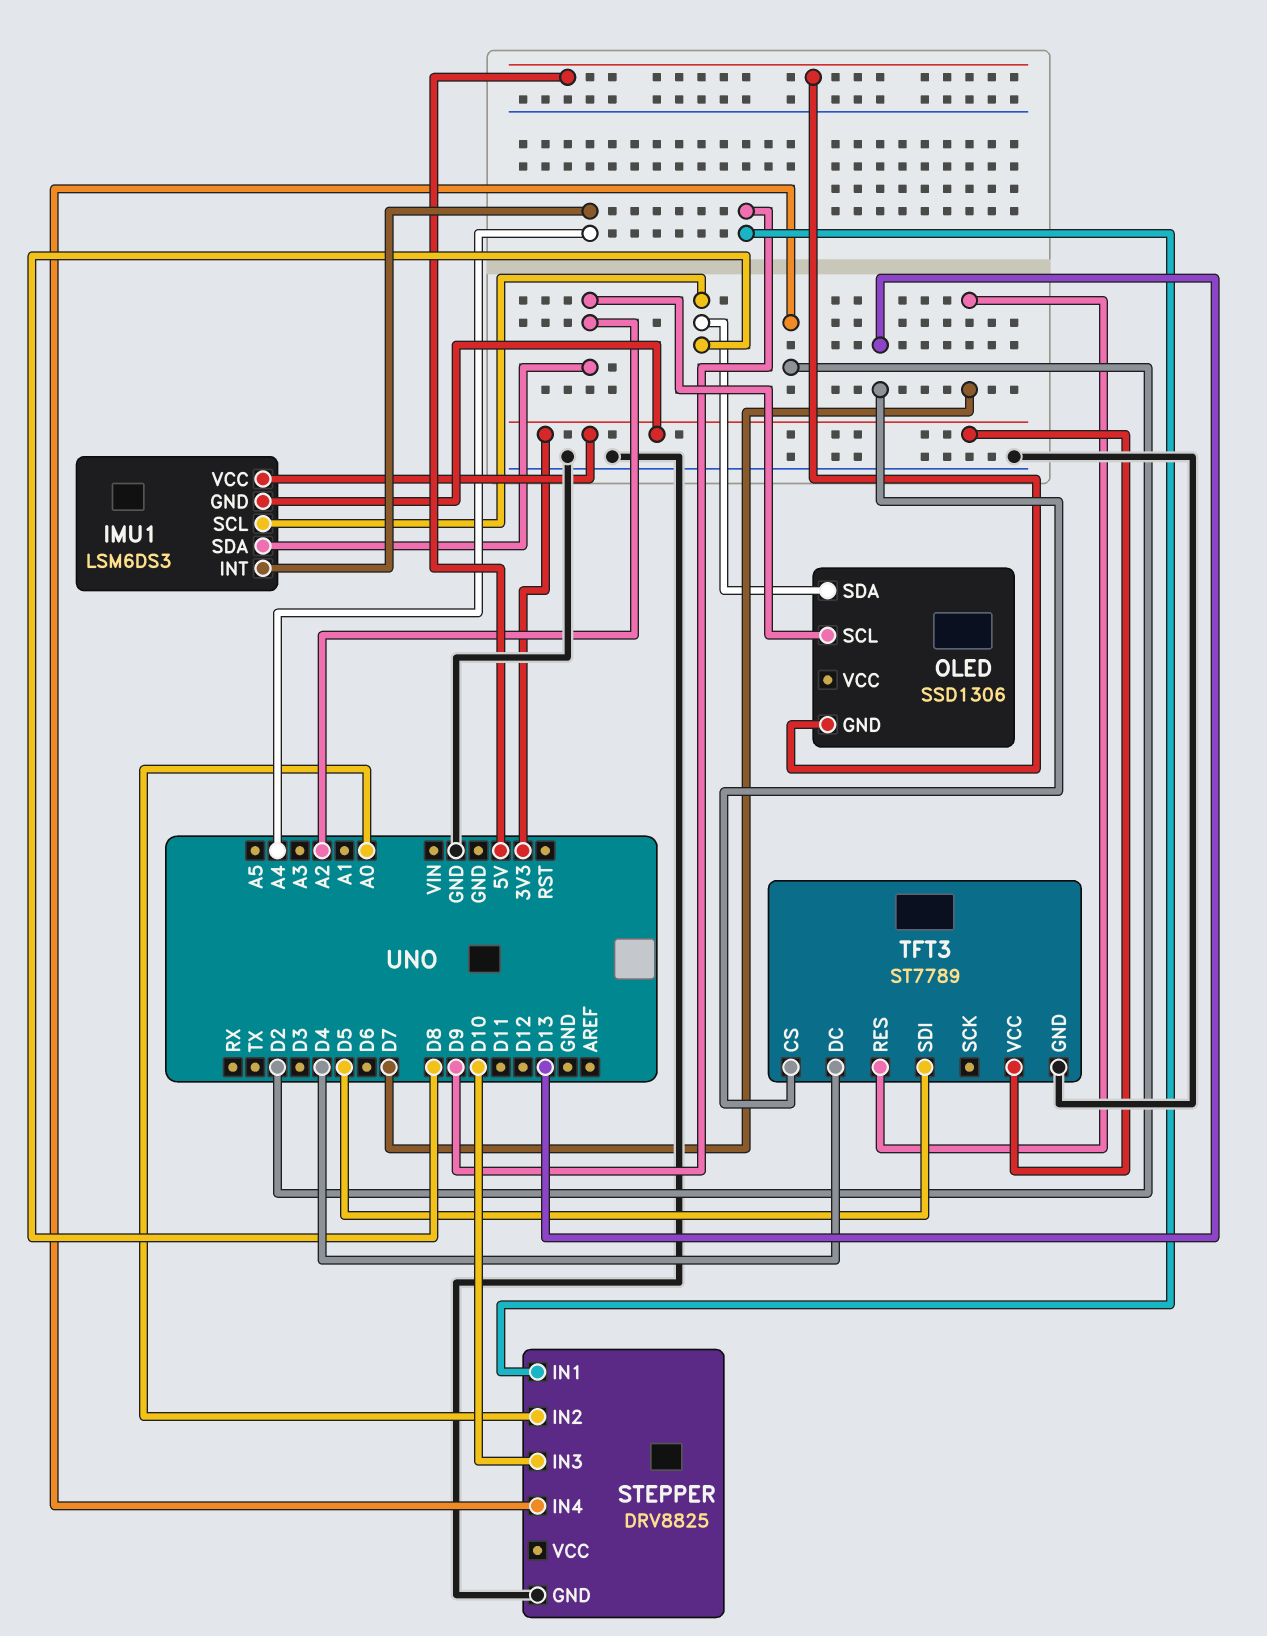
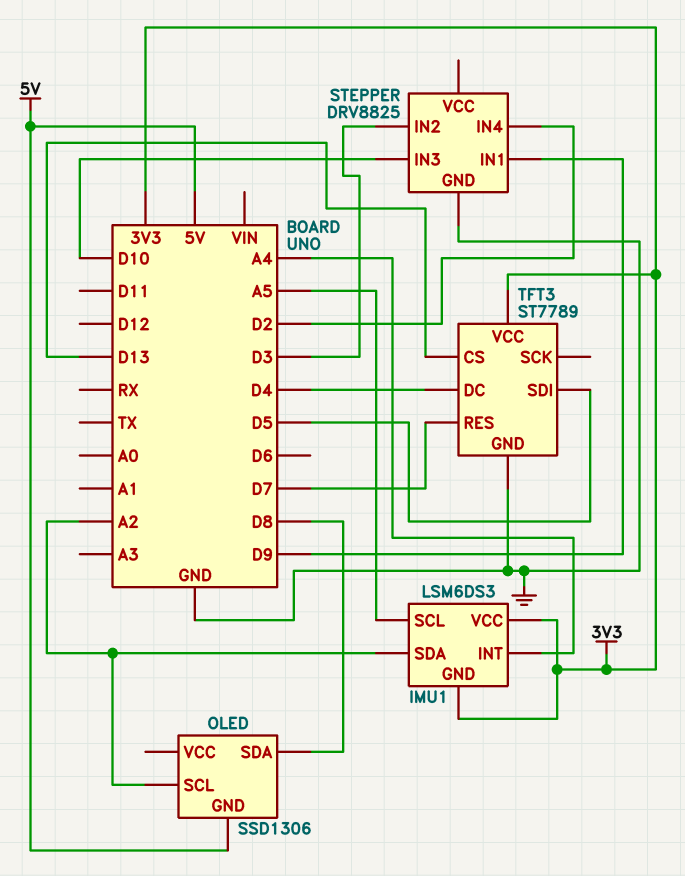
IMU1 pin SCL: D8 -> A5
STEPPER pin IN2: A0 -> D3

